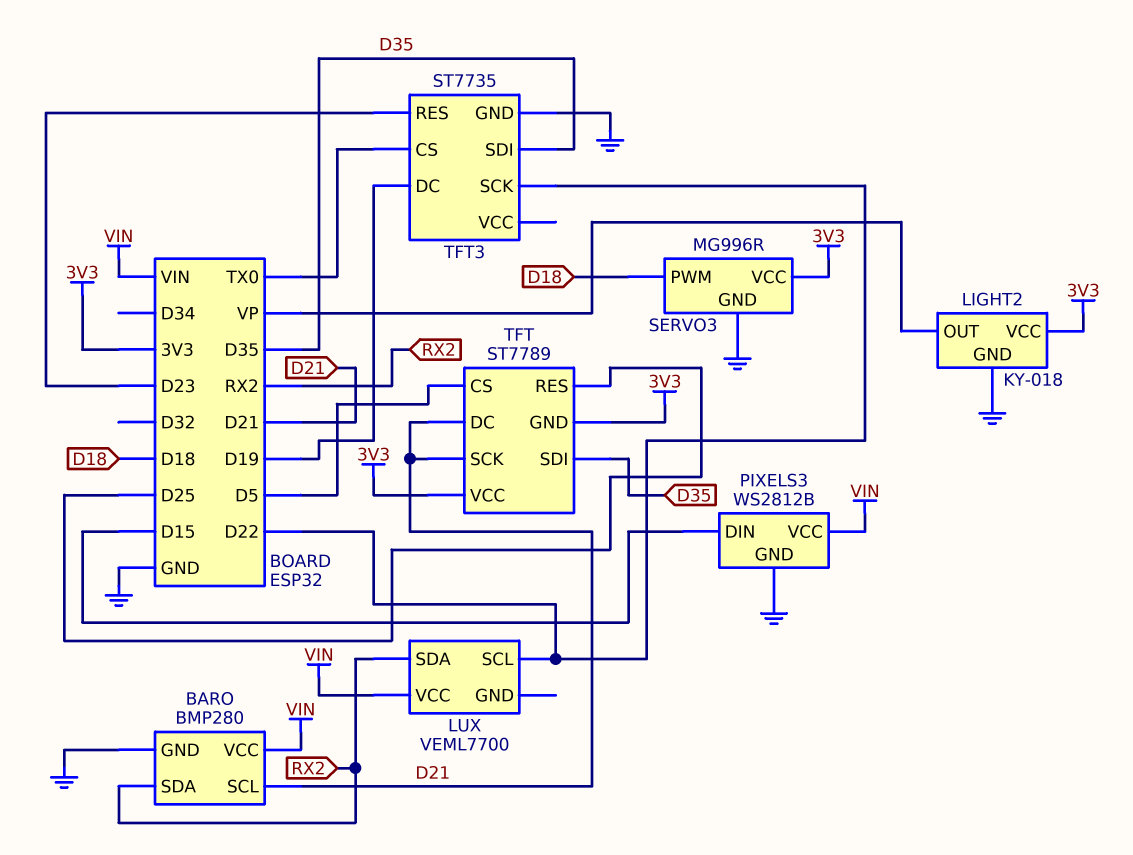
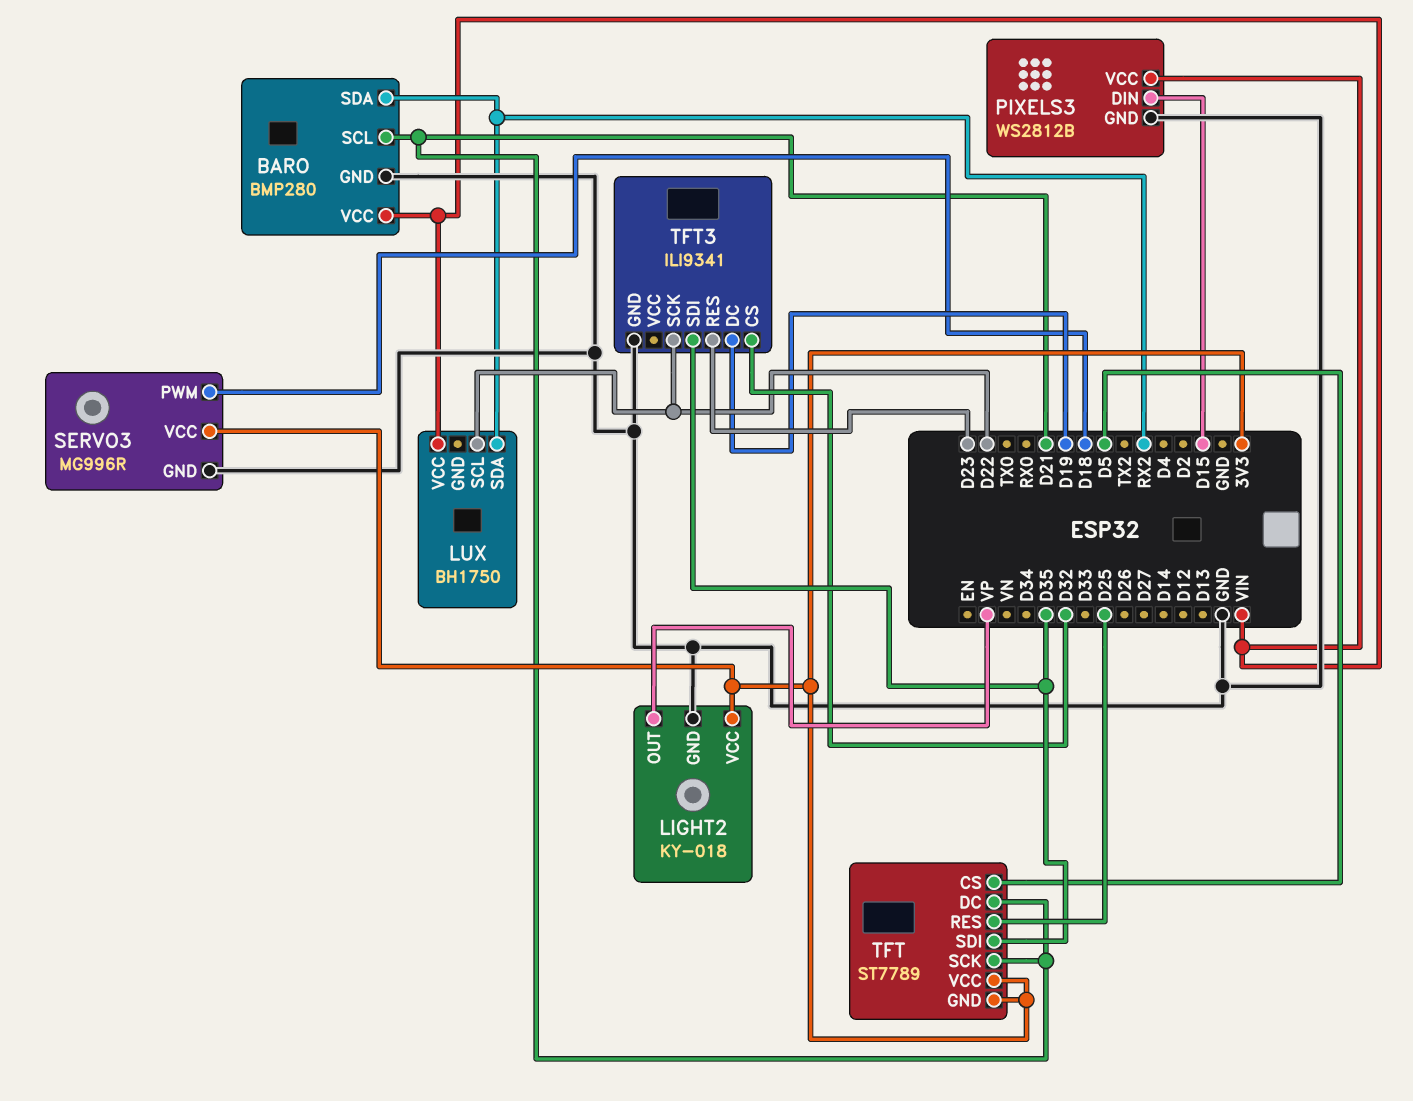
LUX: VEML7700 -> BH1750
TFT3: ST7735 -> ILI9341
TFT3 pin CS: TX0 -> D32

